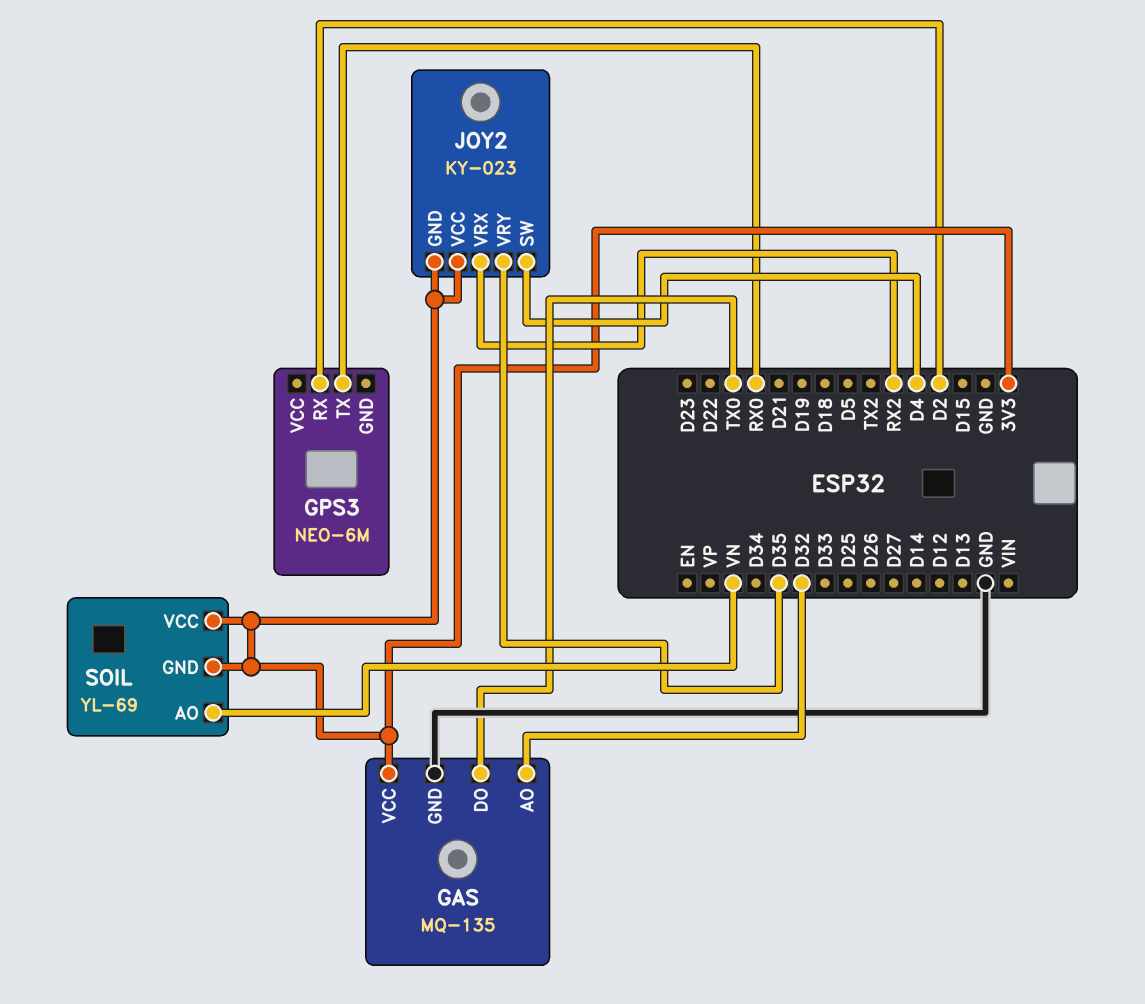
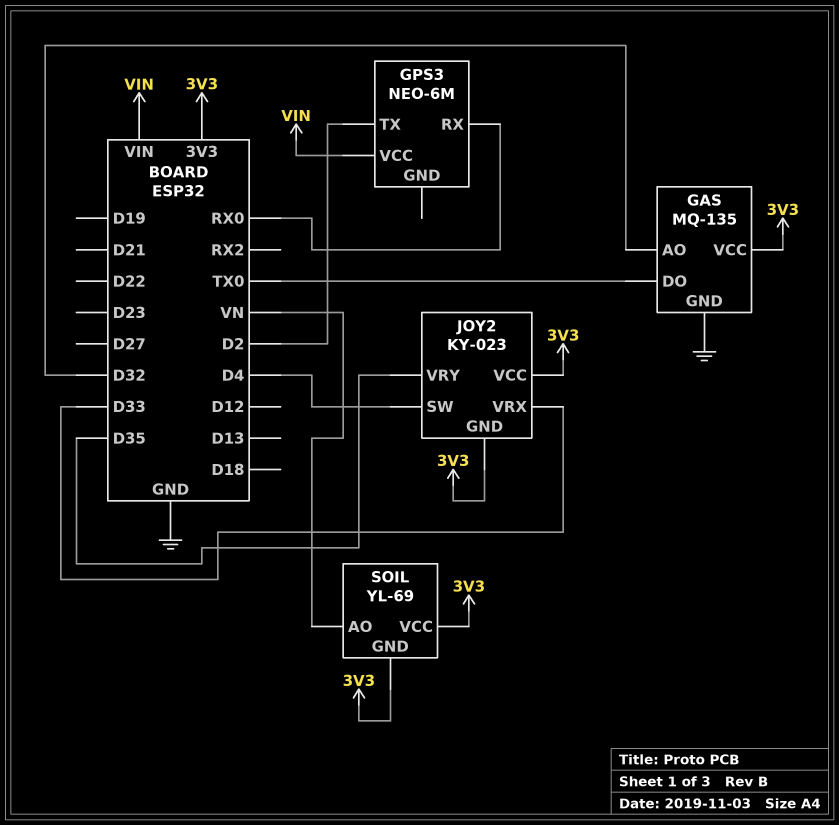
GPS3 pin RX: D2 -> RX0
GPS3 pin TX: RX0 -> D2
GPS3 pin VCC: none -> VIN
JOY2 pin VRX: RX2 -> D33

